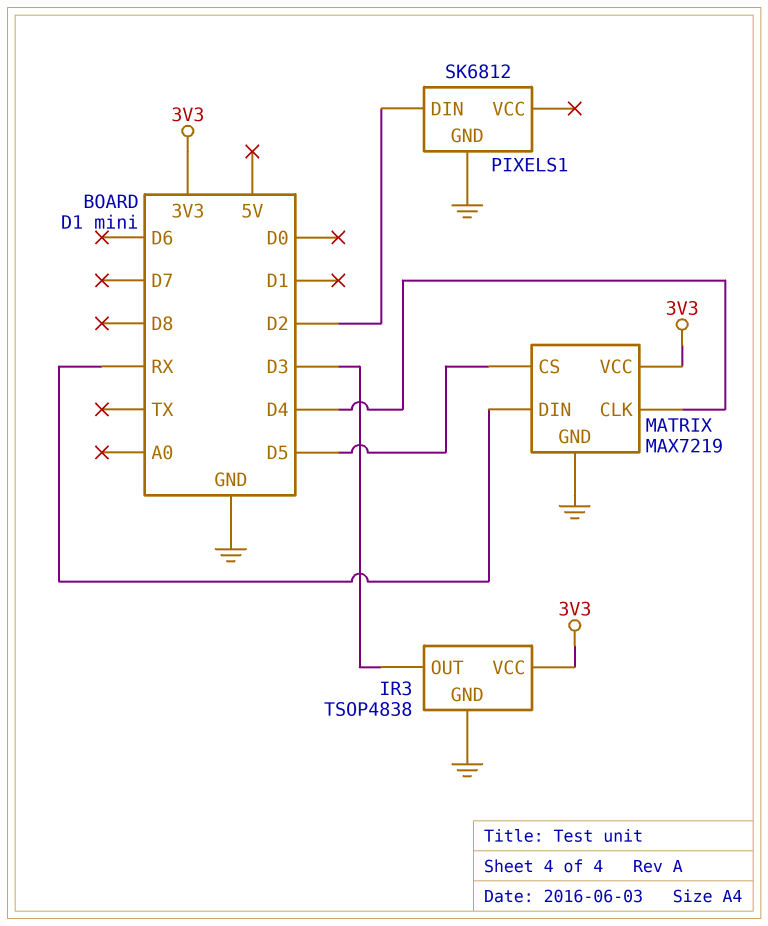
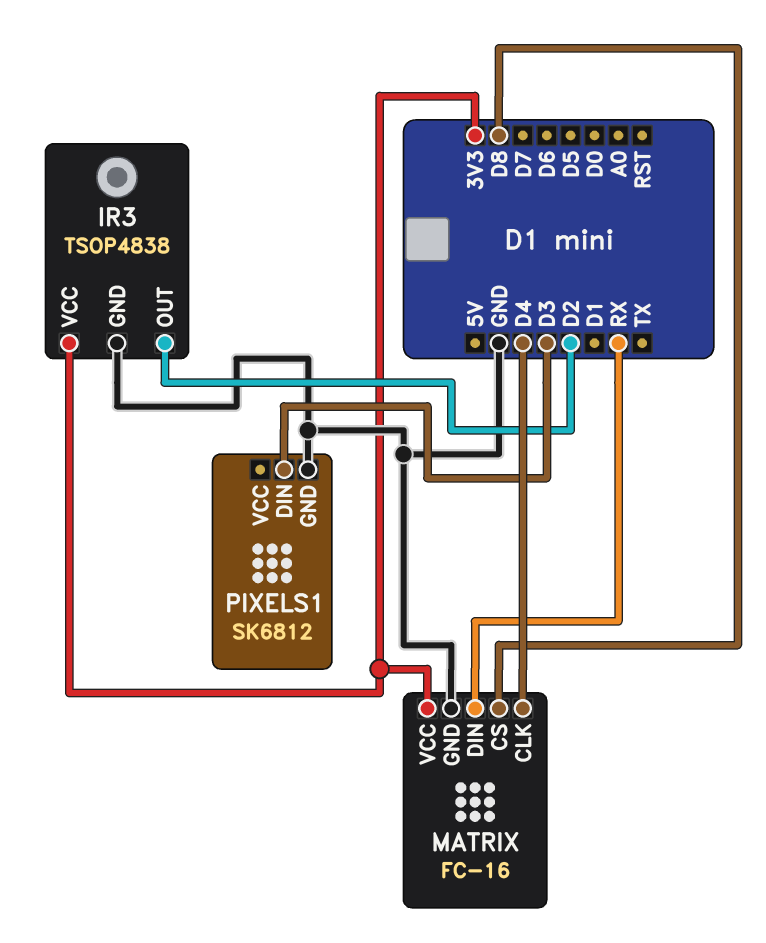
IR3 pin OUT: D3 -> D2
MATRIX: MAX7219 -> FC-16
MATRIX pin CS: D5 -> D8
PIXELS1 pin DIN: D2 -> D3

